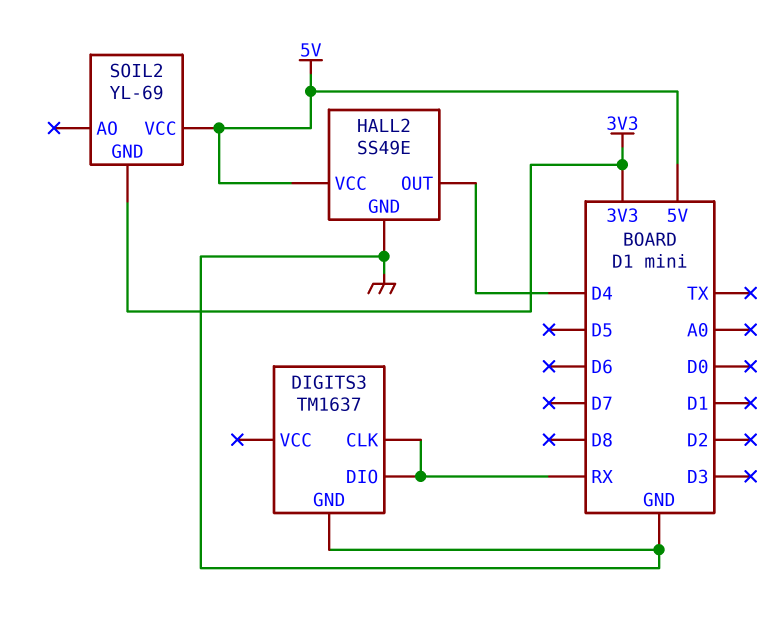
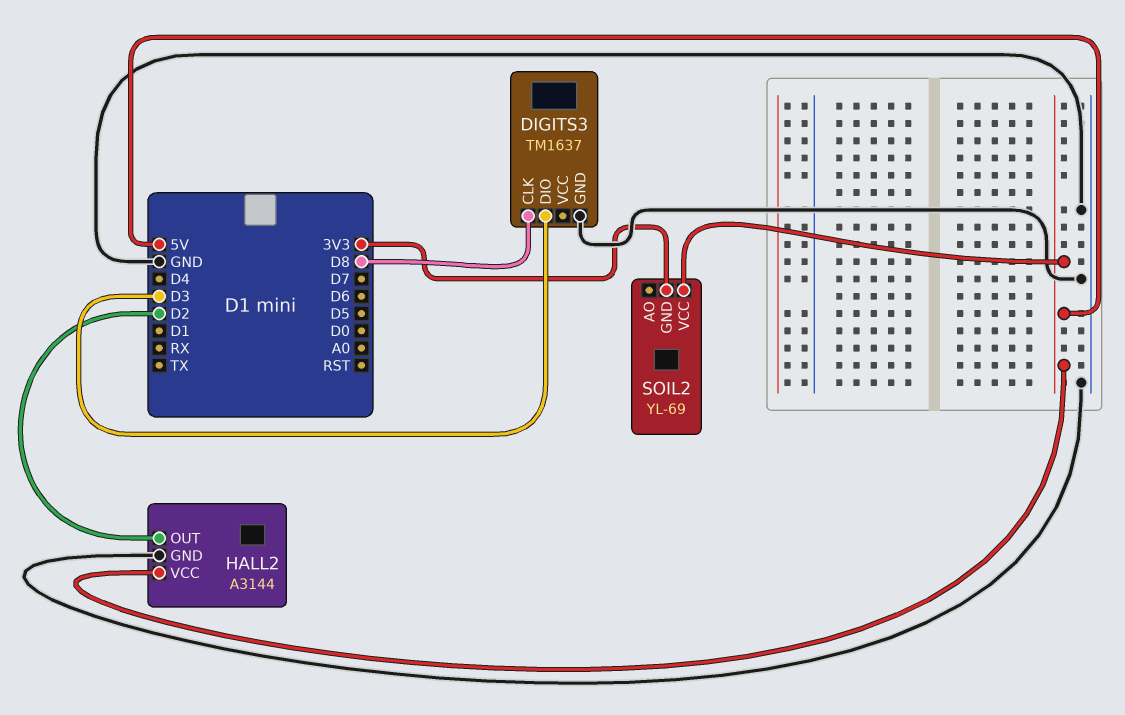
DIGITS3 pin CLK: RX -> D8
DIGITS3 pin DIO: RX -> D3
HALL2: SS49E -> A3144
HALL2 pin OUT: D4 -> D2

